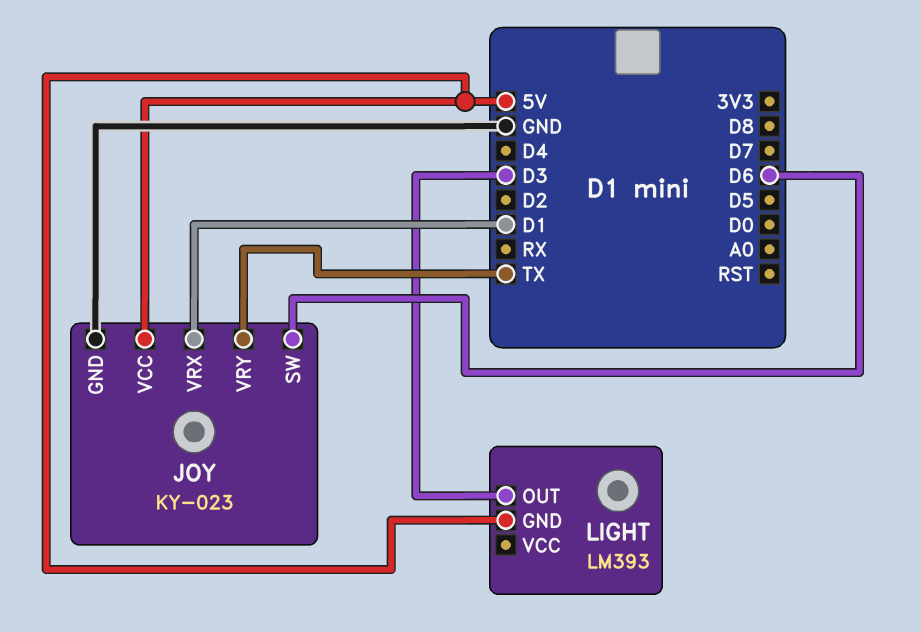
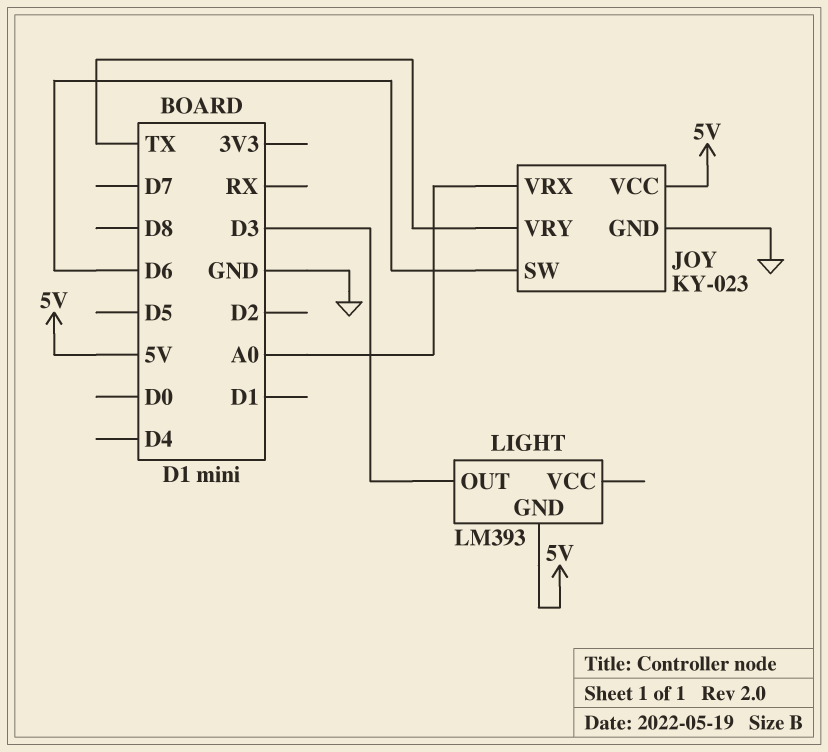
JOY pin VRX: D1 -> A0

